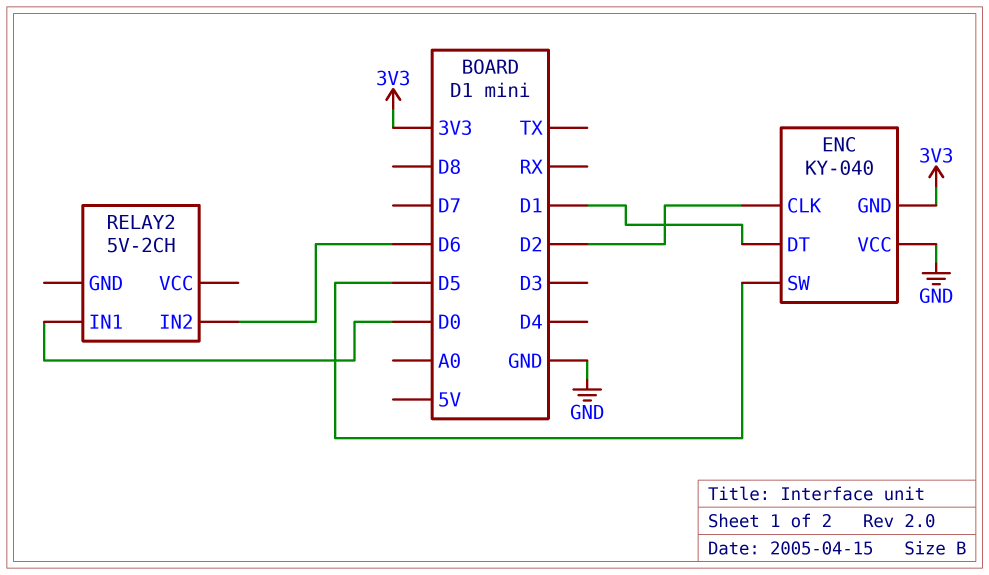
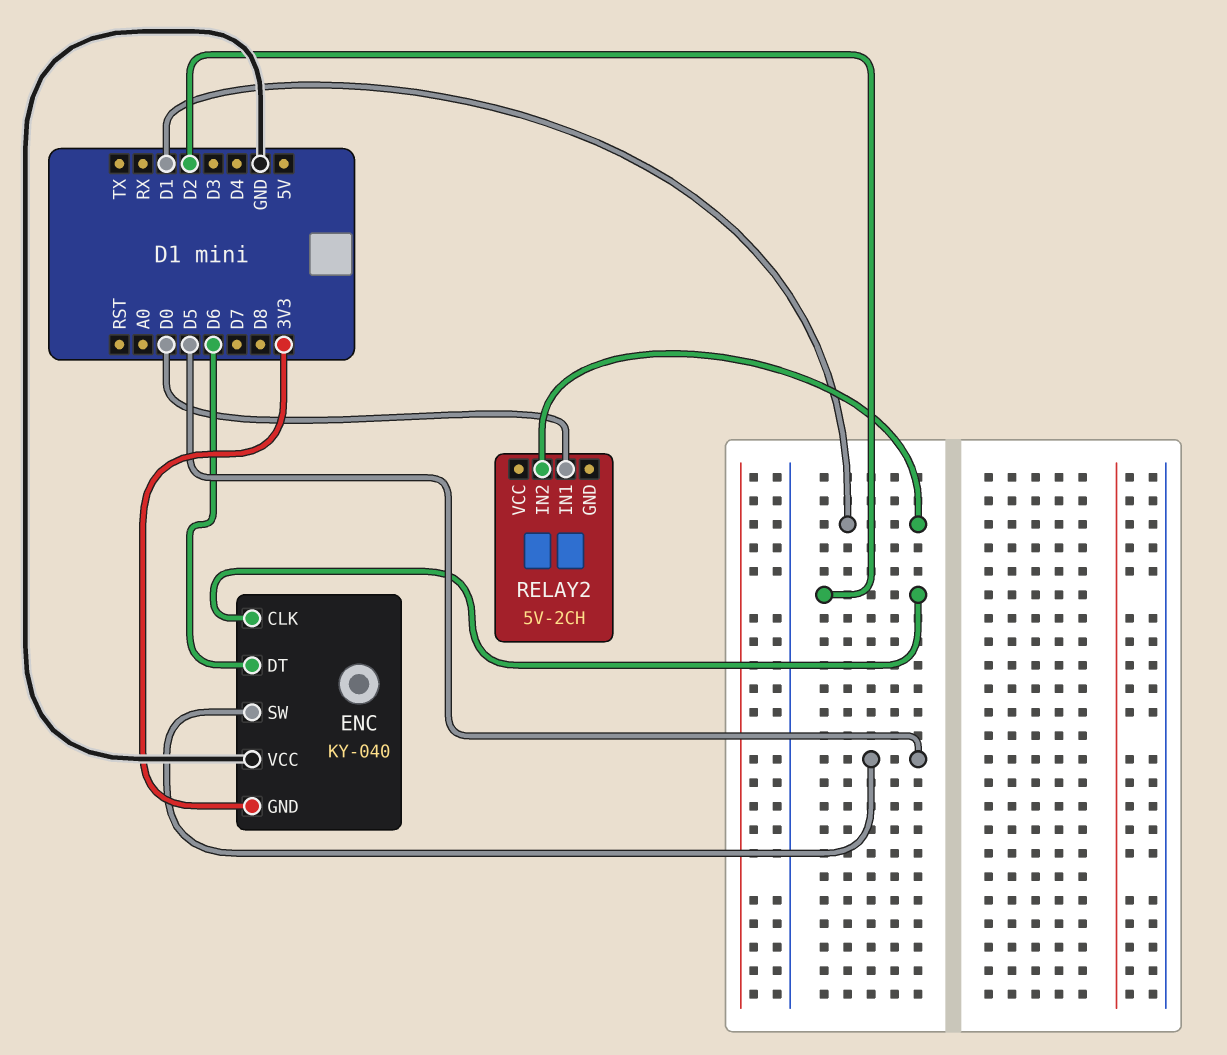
ENC pin DT: D1 -> D6
RELAY2 pin IN2: D6 -> D1

